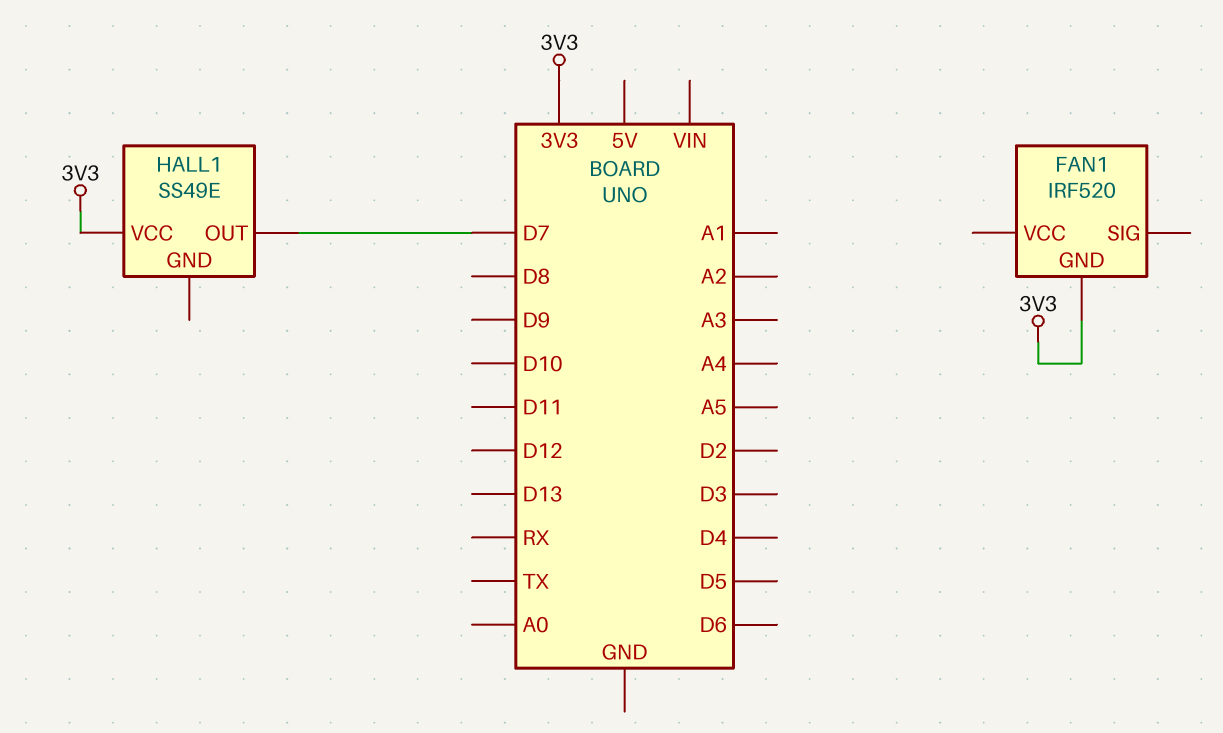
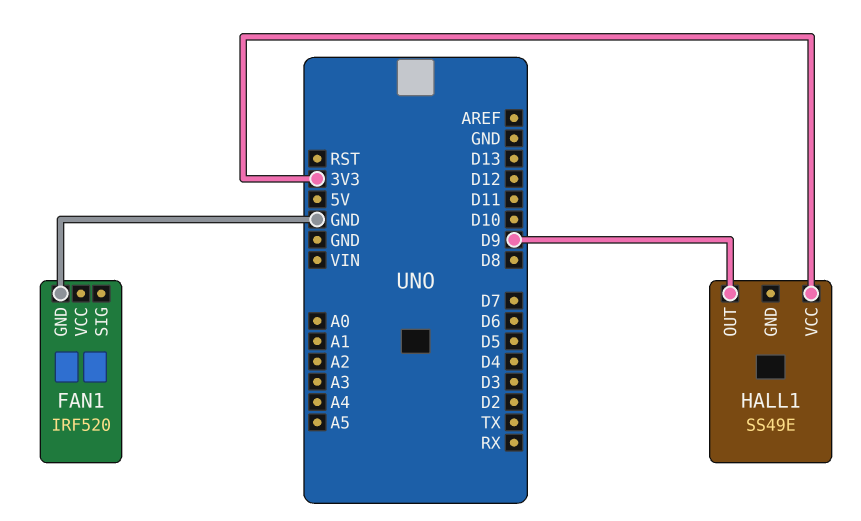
FAN1 pin GND: 3V3 -> GND
HALL1 pin OUT: D7 -> D9

